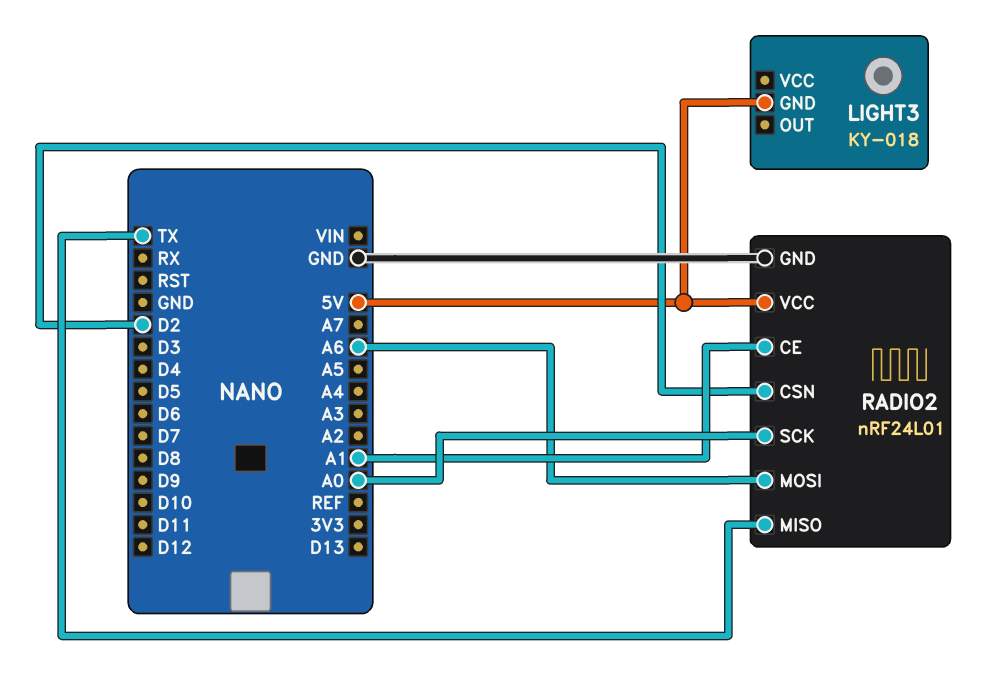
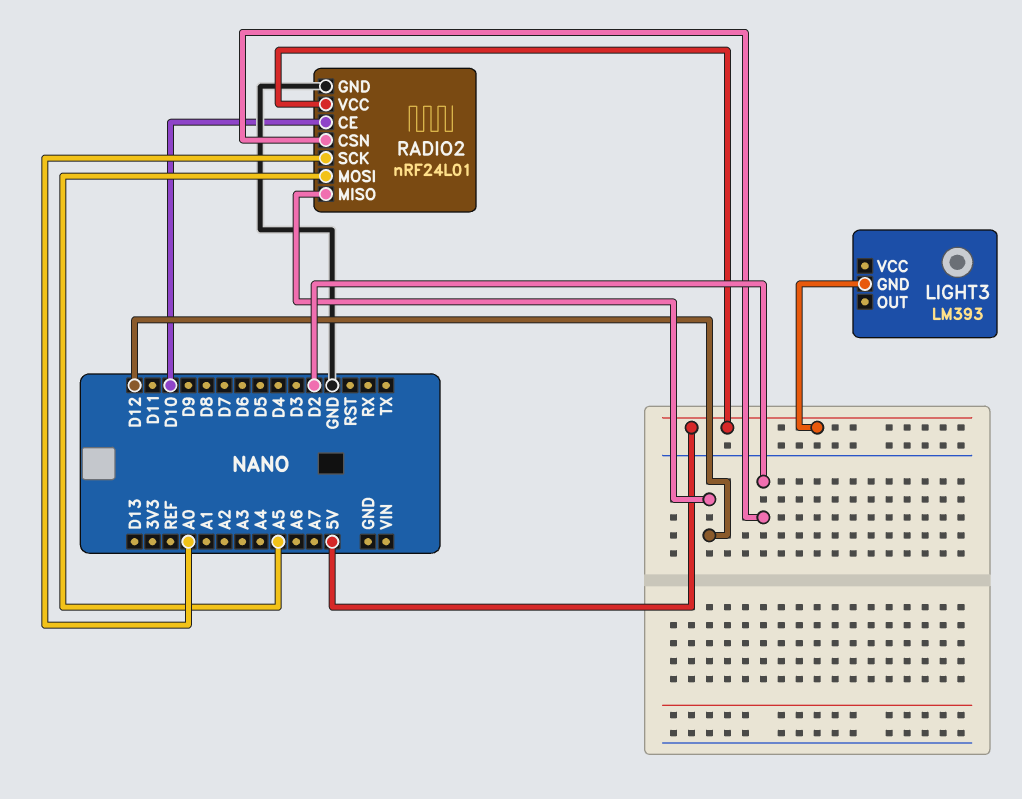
LIGHT3: KY-018 -> LM393
RADIO2 pin CE: A1 -> D10
RADIO2 pin MISO: TX -> D12
RADIO2 pin MOSI: A6 -> A5

